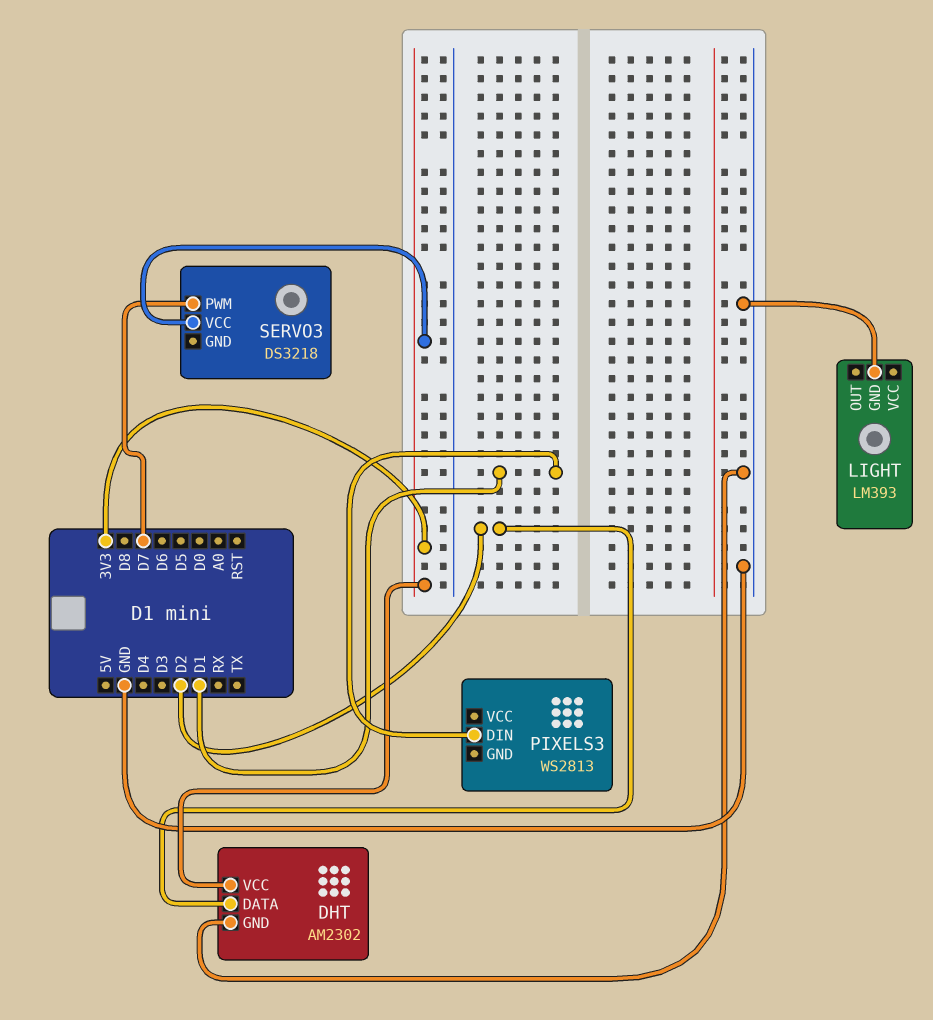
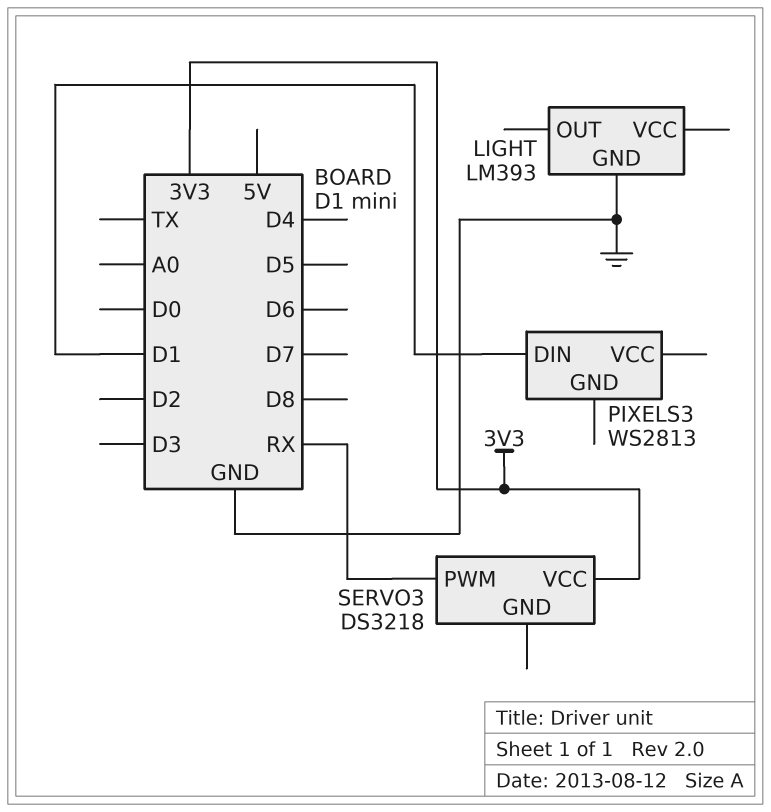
DHT: AM2302 -> none
DHT pin DATA: D2 -> none
DHT pin GND: GND -> none
DHT pin VCC: 3V3 -> none
SERVO3 pin PWM: D7 -> RX

